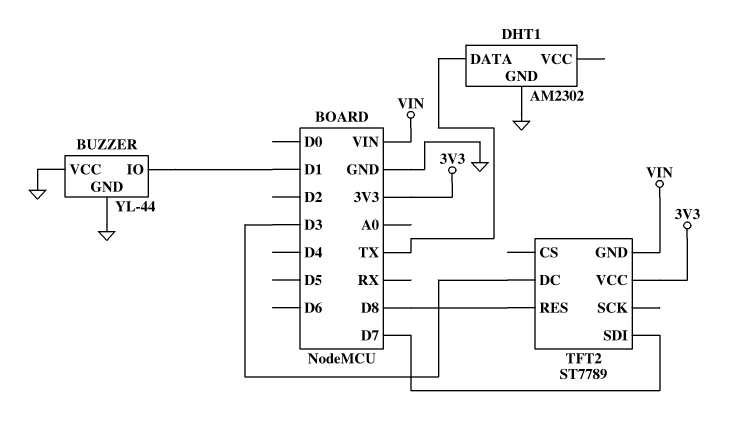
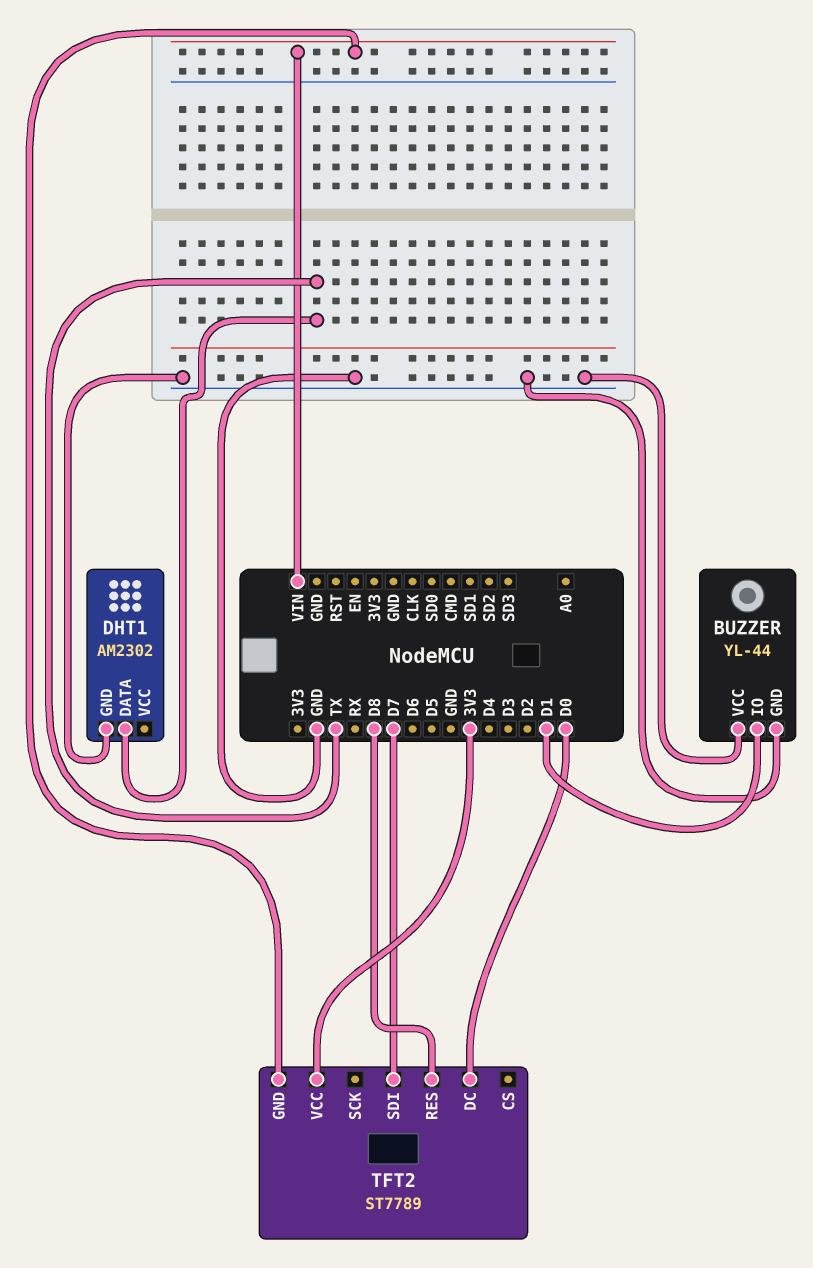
TFT2 pin DC: D3 -> D0

